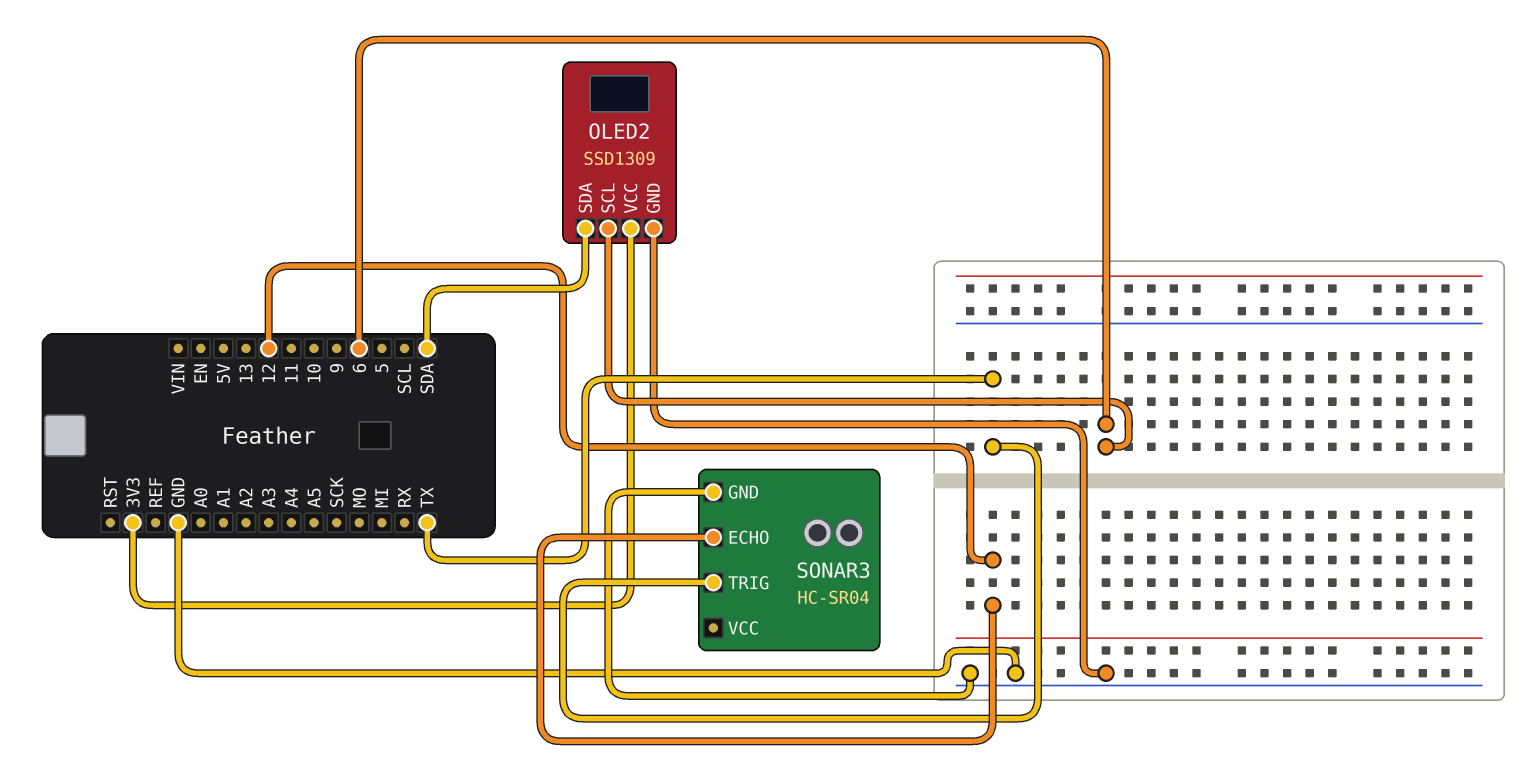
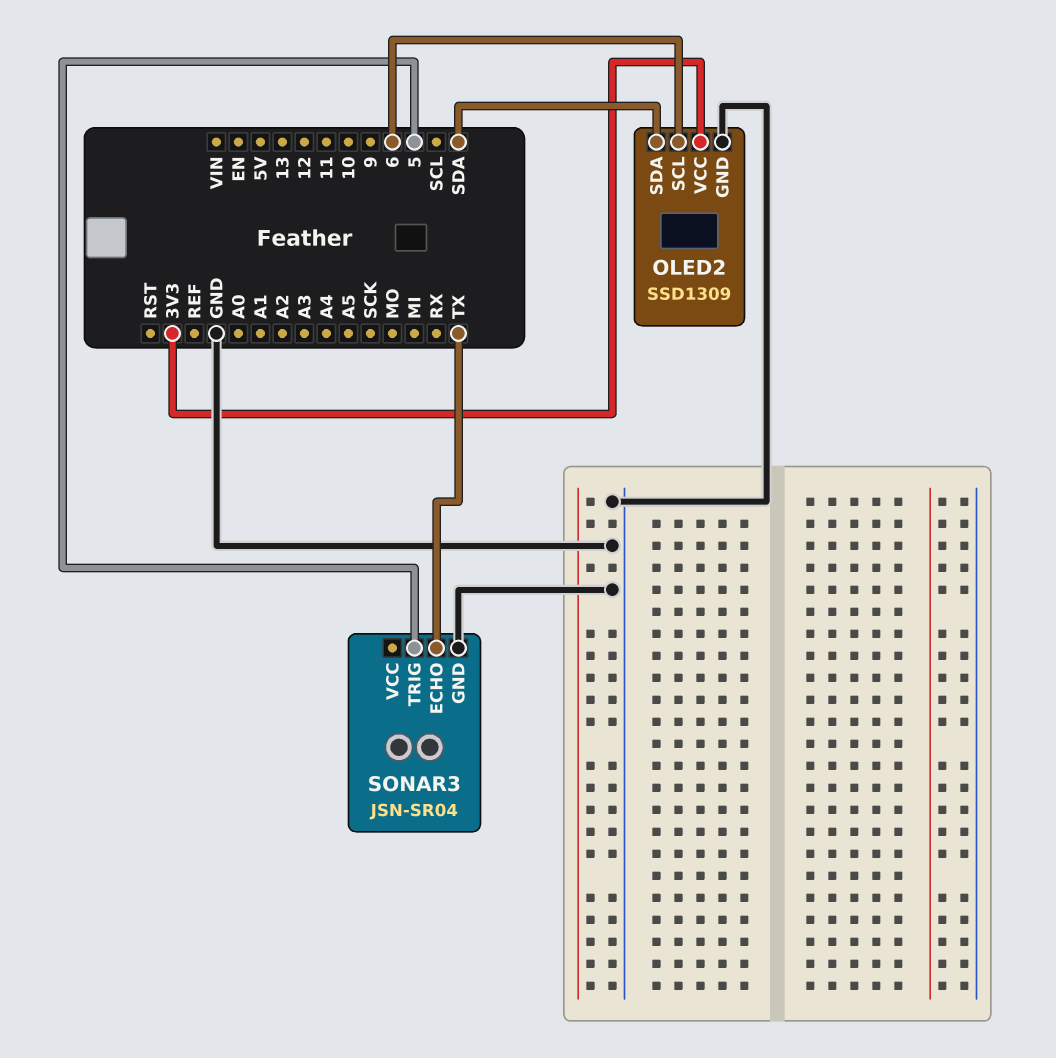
SONAR3: HC-SR04 -> JSN-SR04
SONAR3 pin ECHO: 12 -> TX
SONAR3 pin TRIG: TX -> 5

